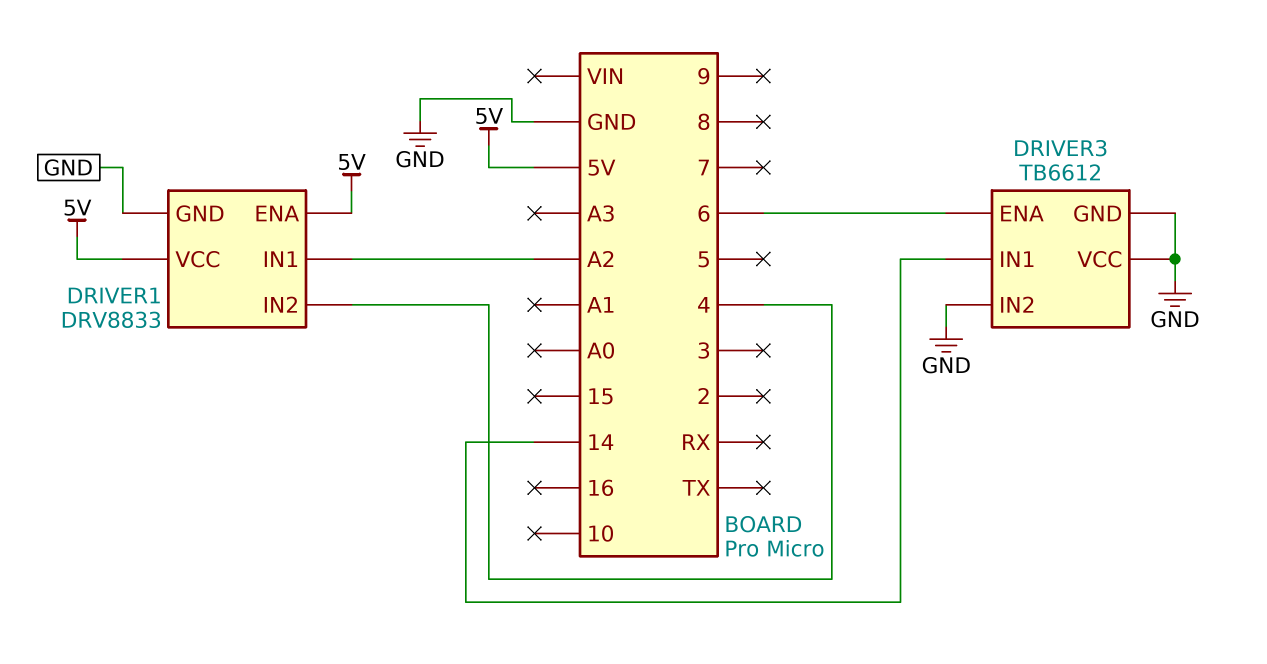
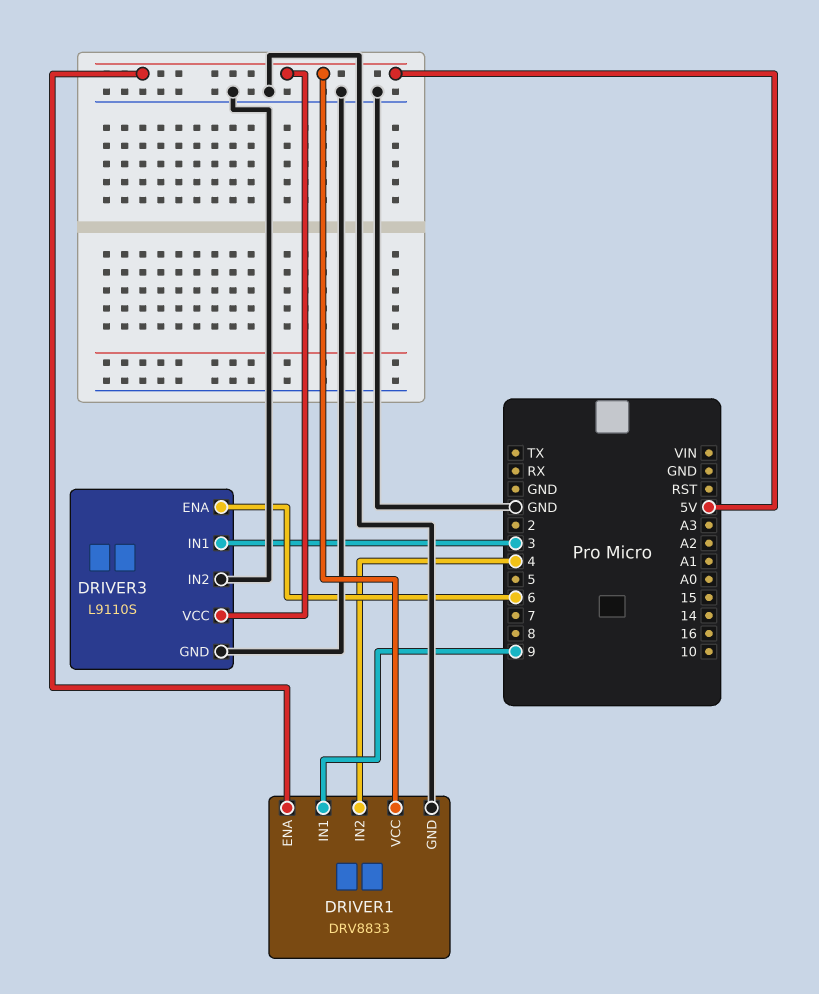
DRIVER1 pin IN1: A2 -> 9
DRIVER3: TB6612 -> L9110S
DRIVER3 pin IN1: 14 -> 3
DRIVER3 pin VCC: GND -> 5V

